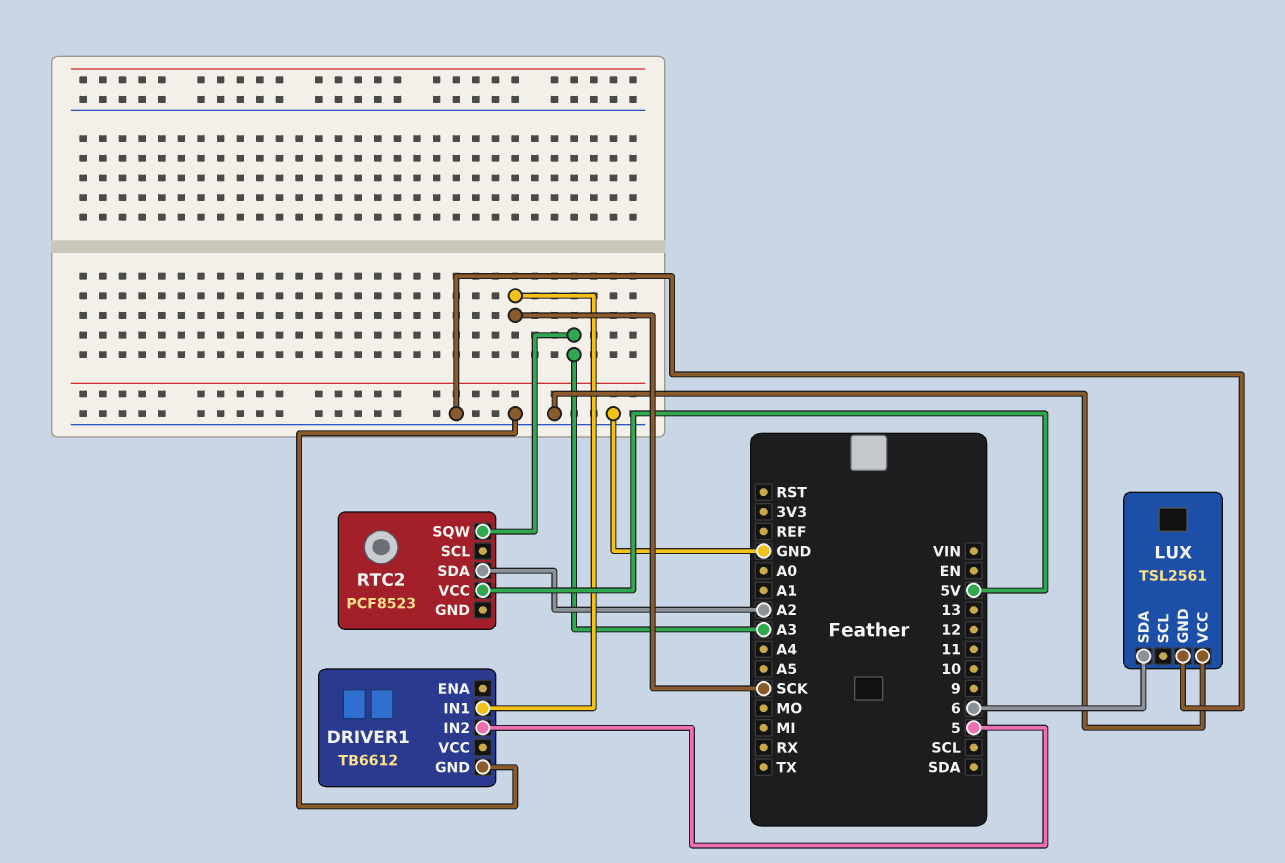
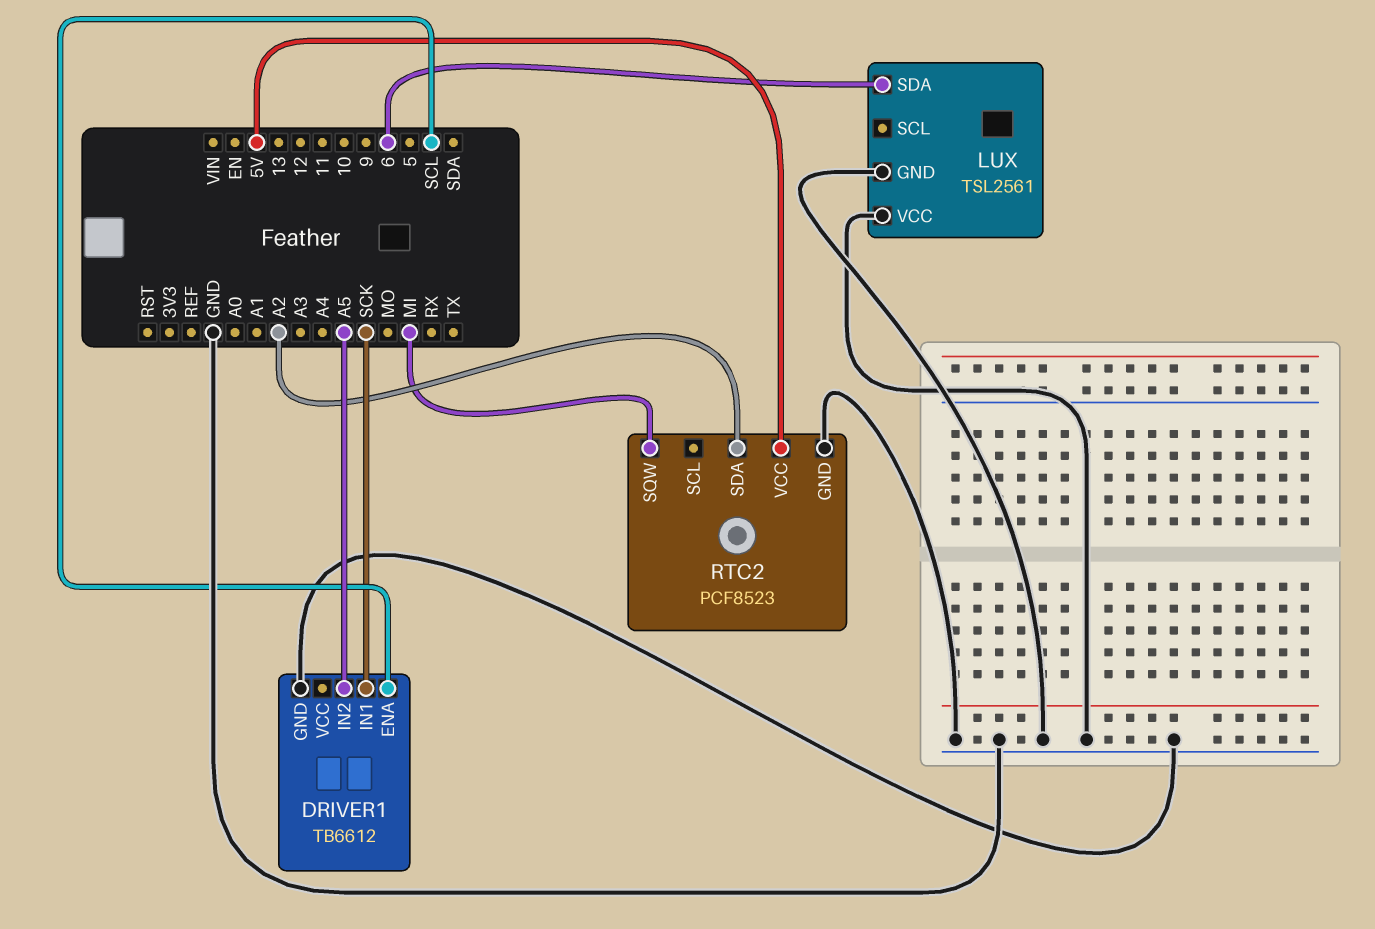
DRIVER1 pin ENA: none -> SCL
DRIVER1 pin IN2: 5 -> A5
RTC2 pin GND: none -> GND
RTC2 pin SQW: A3 -> MI

